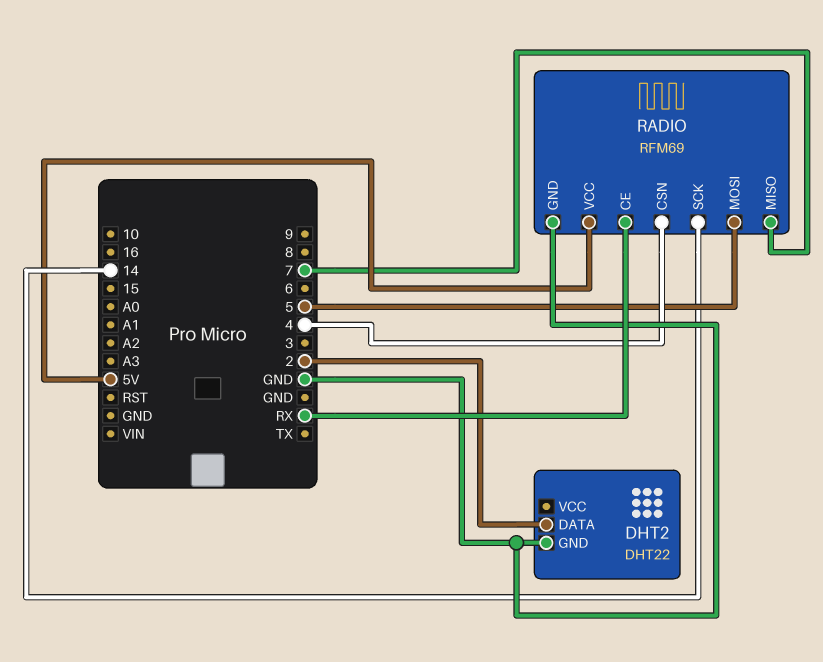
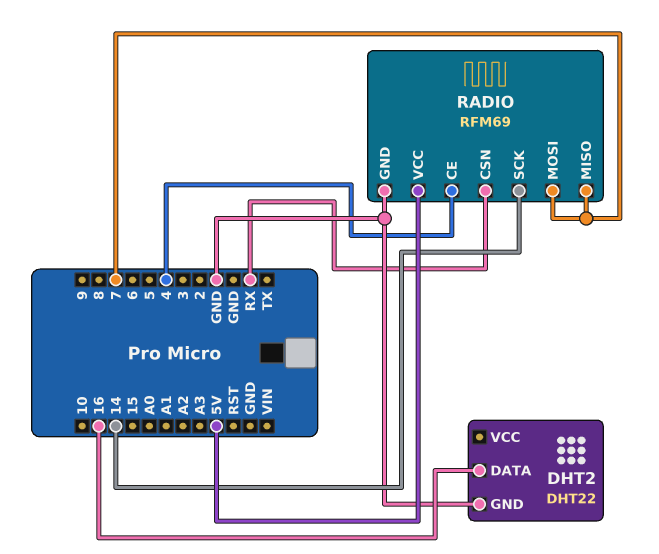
DHT2 pin DATA: 2 -> 16
RADIO pin CE: RX -> 4
RADIO pin CSN: 4 -> RX
RADIO pin MOSI: 5 -> 7

